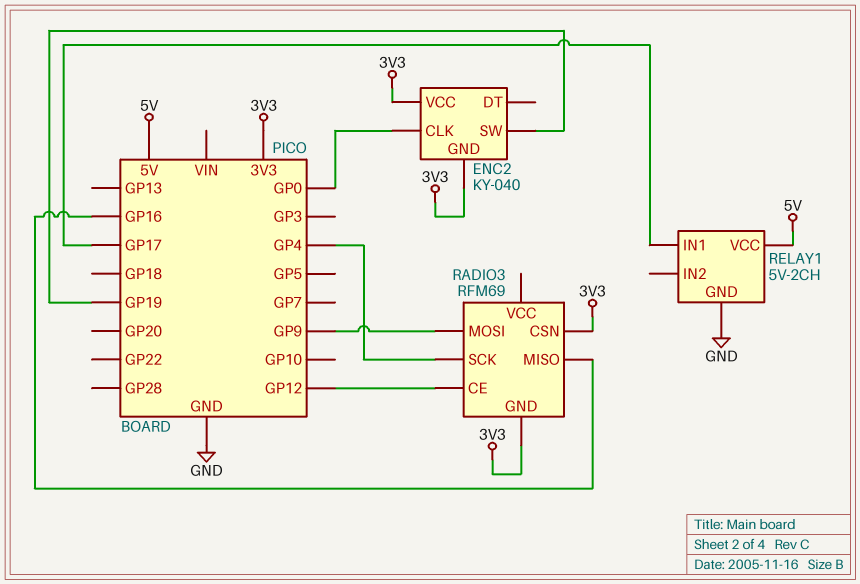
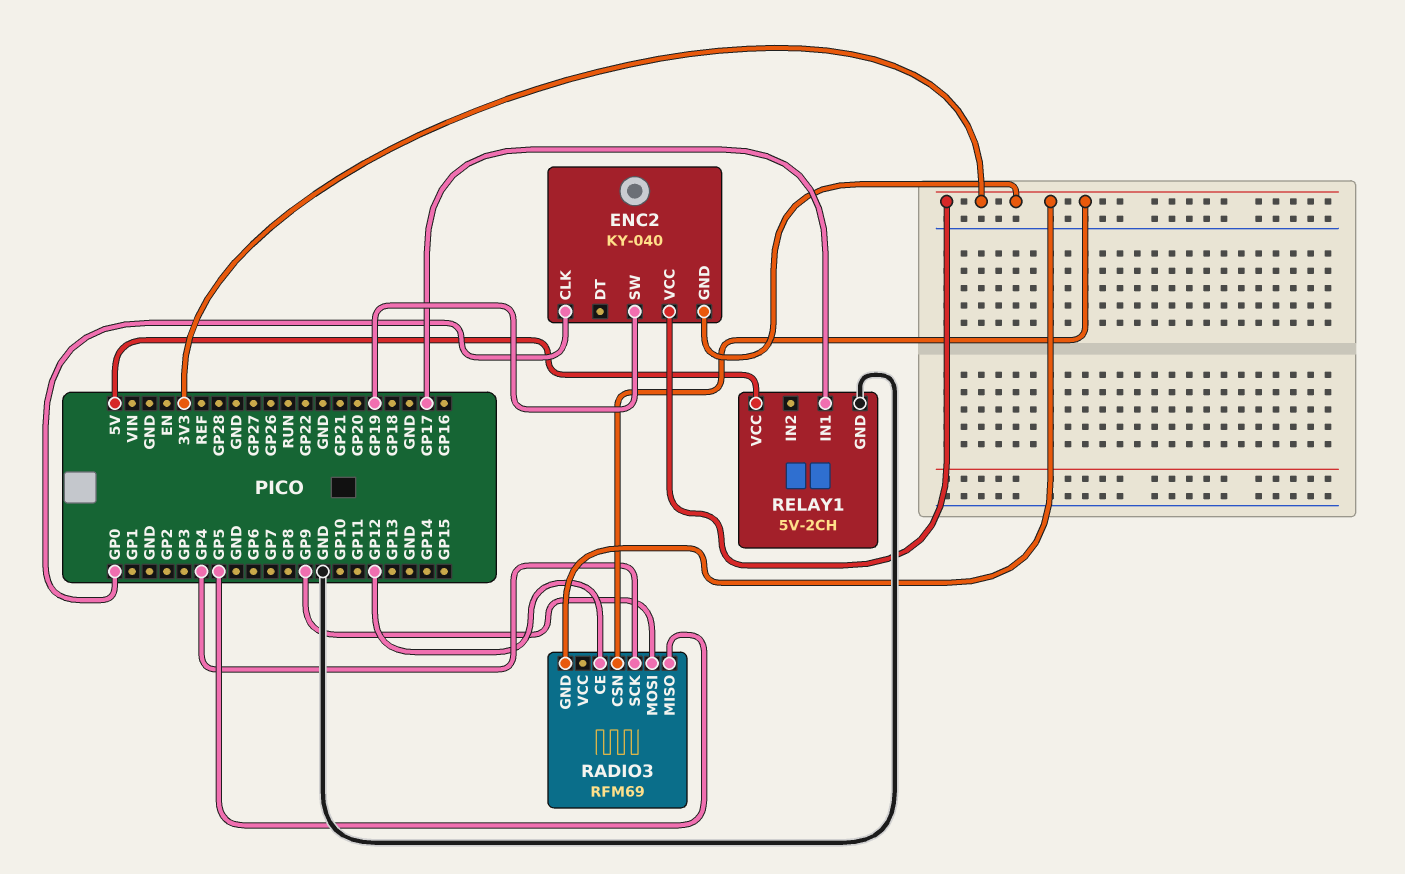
RADIO3 pin MISO: GP16 -> GP5

